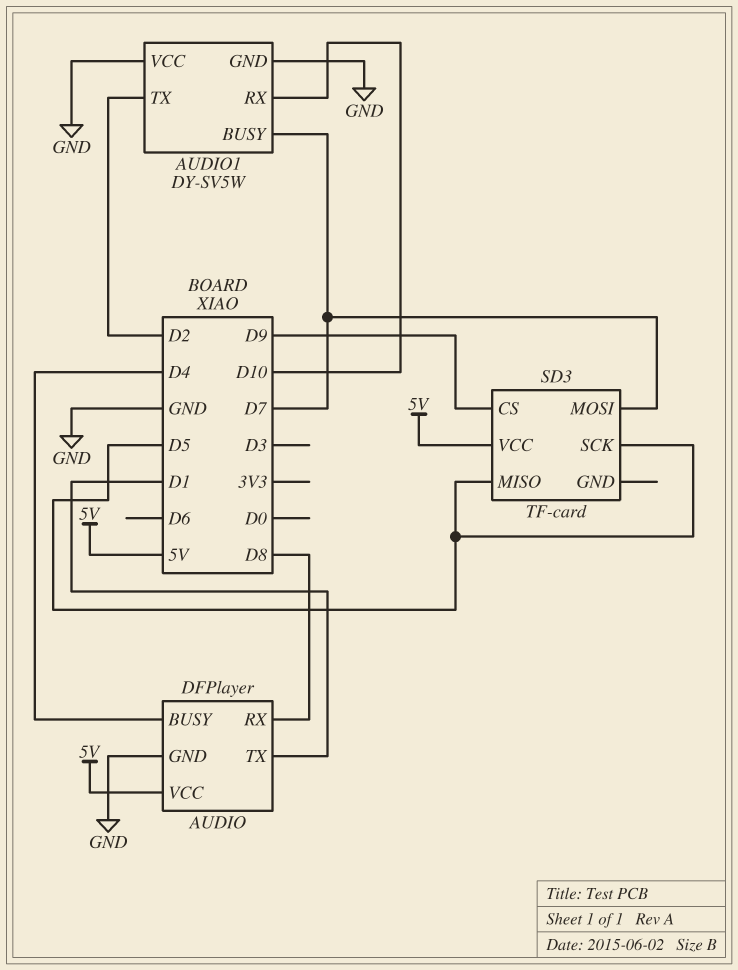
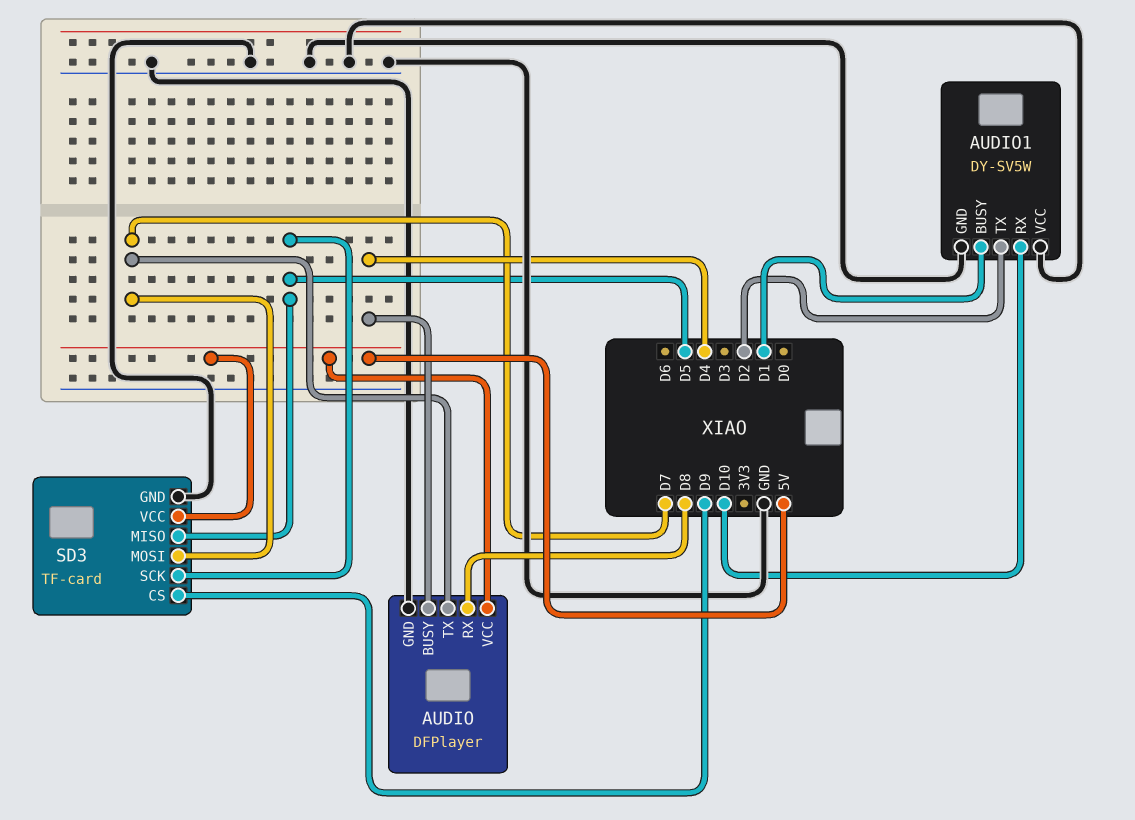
AUDIO pin TX: D1 -> D7
AUDIO1 pin BUSY: D7 -> D1
SD3 pin GND: none -> GND

